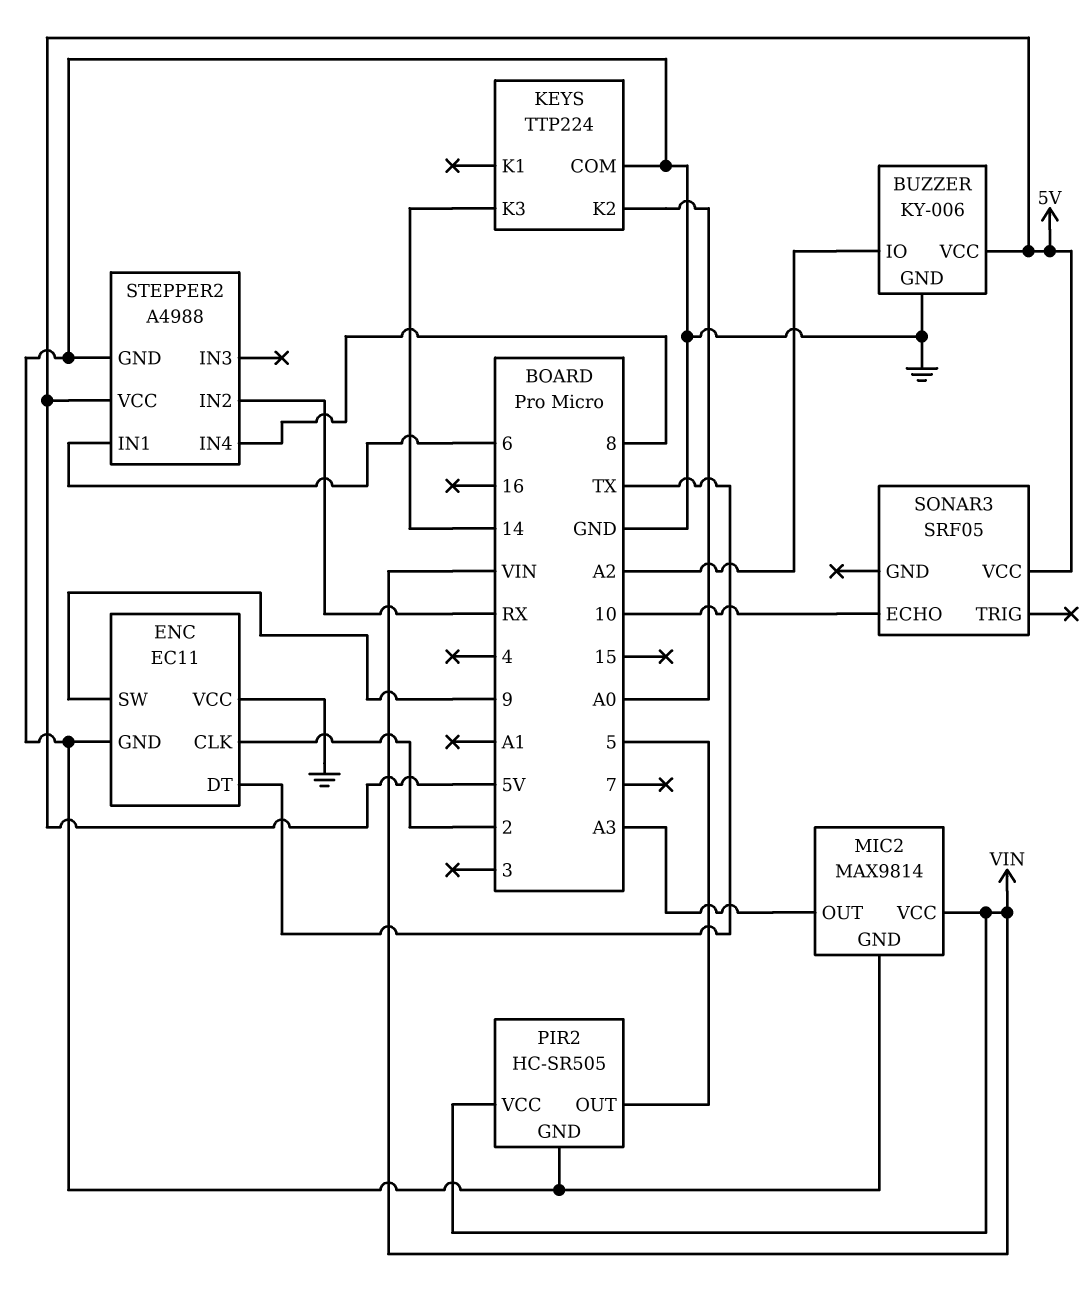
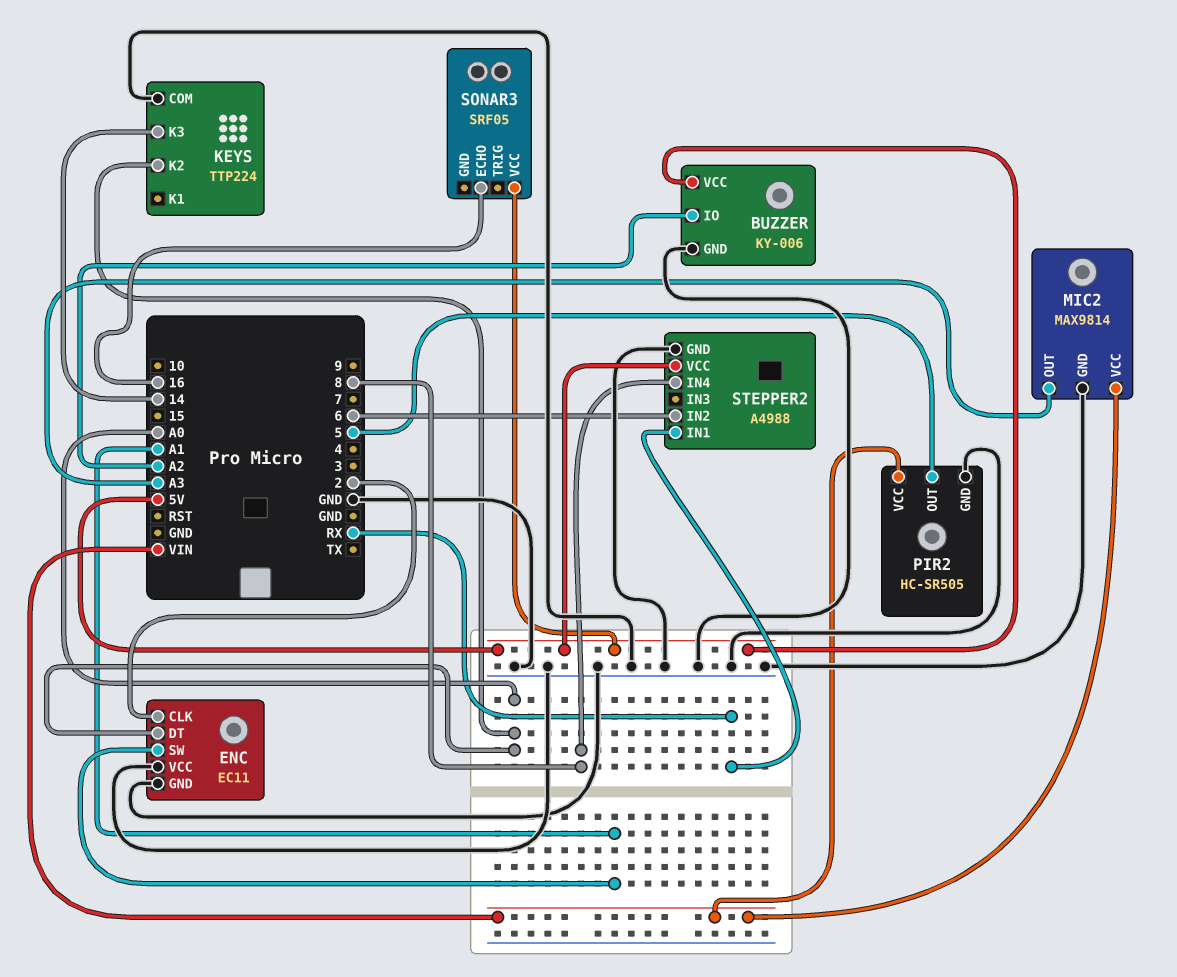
ENC pin DT: TX -> A0
ENC pin SW: 9 -> A1
SONAR3 pin ECHO: 10 -> 16
STEPPER2 pin IN1: 6 -> RX
STEPPER2 pin IN2: RX -> 6

